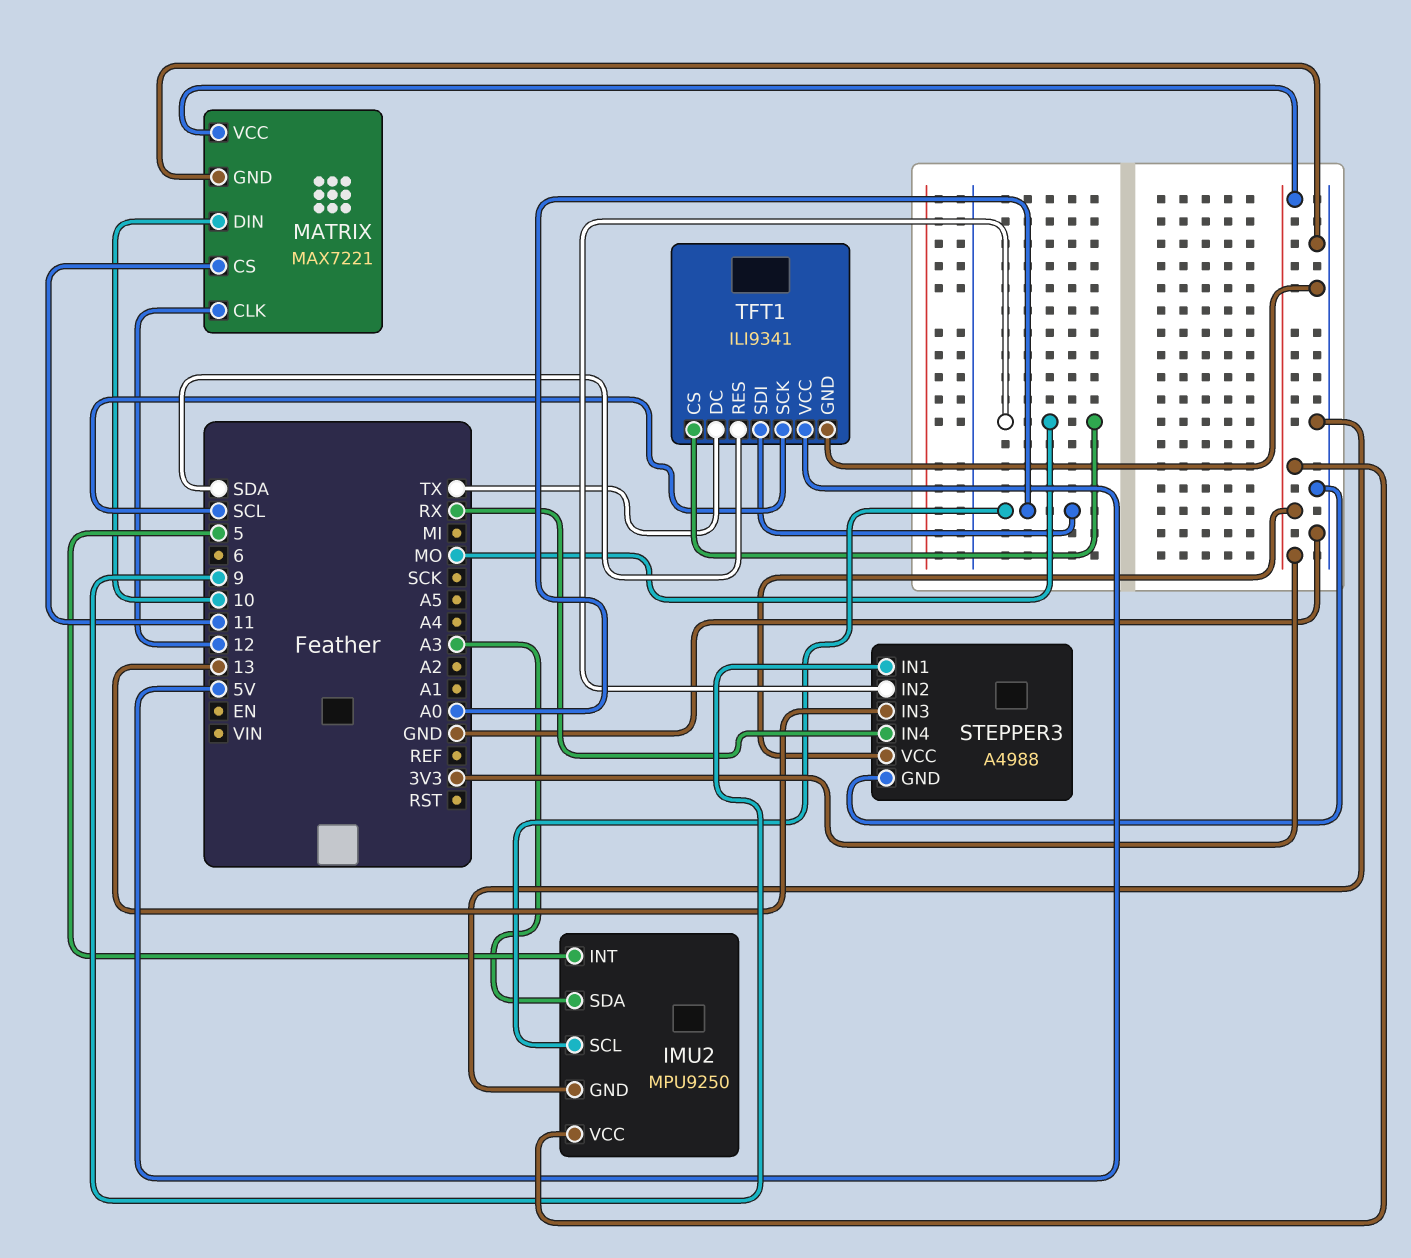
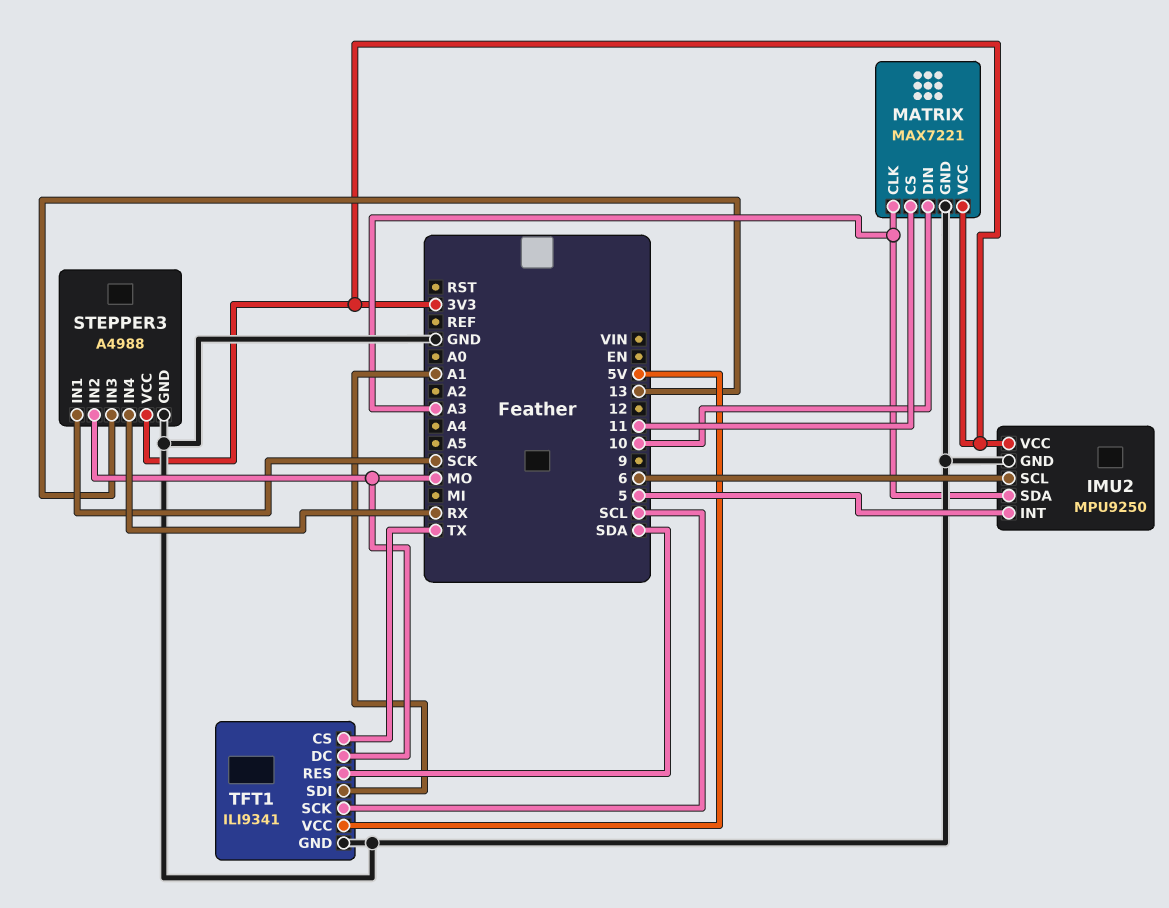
IMU2 pin SCL: A0 -> 6
MATRIX pin CLK: 12 -> A3
STEPPER3 pin IN1: 9 -> SCK
TFT1 pin CS: MO -> TX
TFT1 pin DC: TX -> MO
TFT1 pin SDI: A0 -> A1

